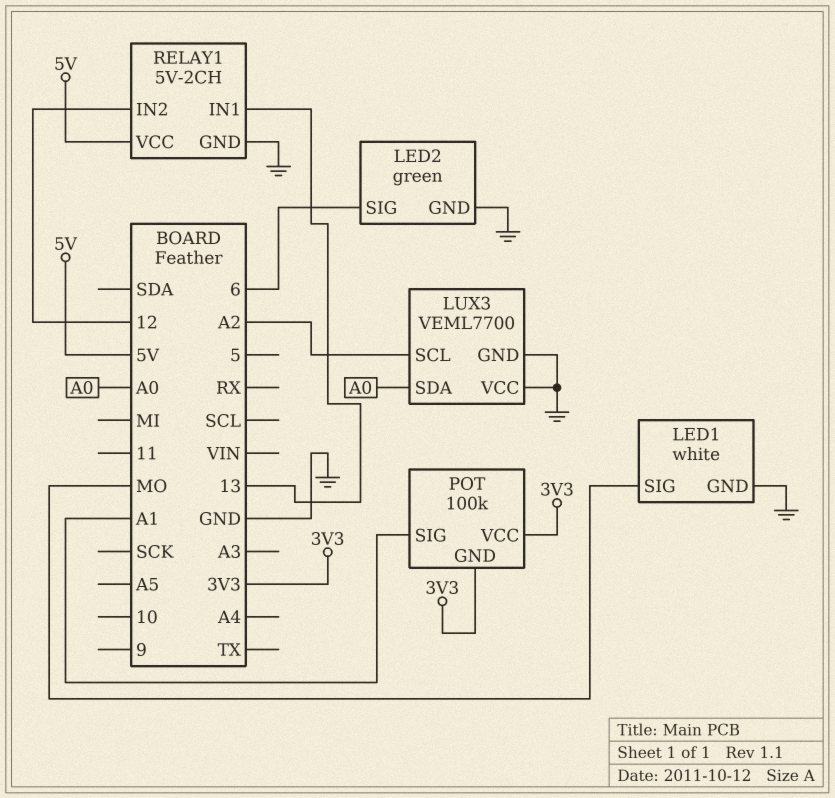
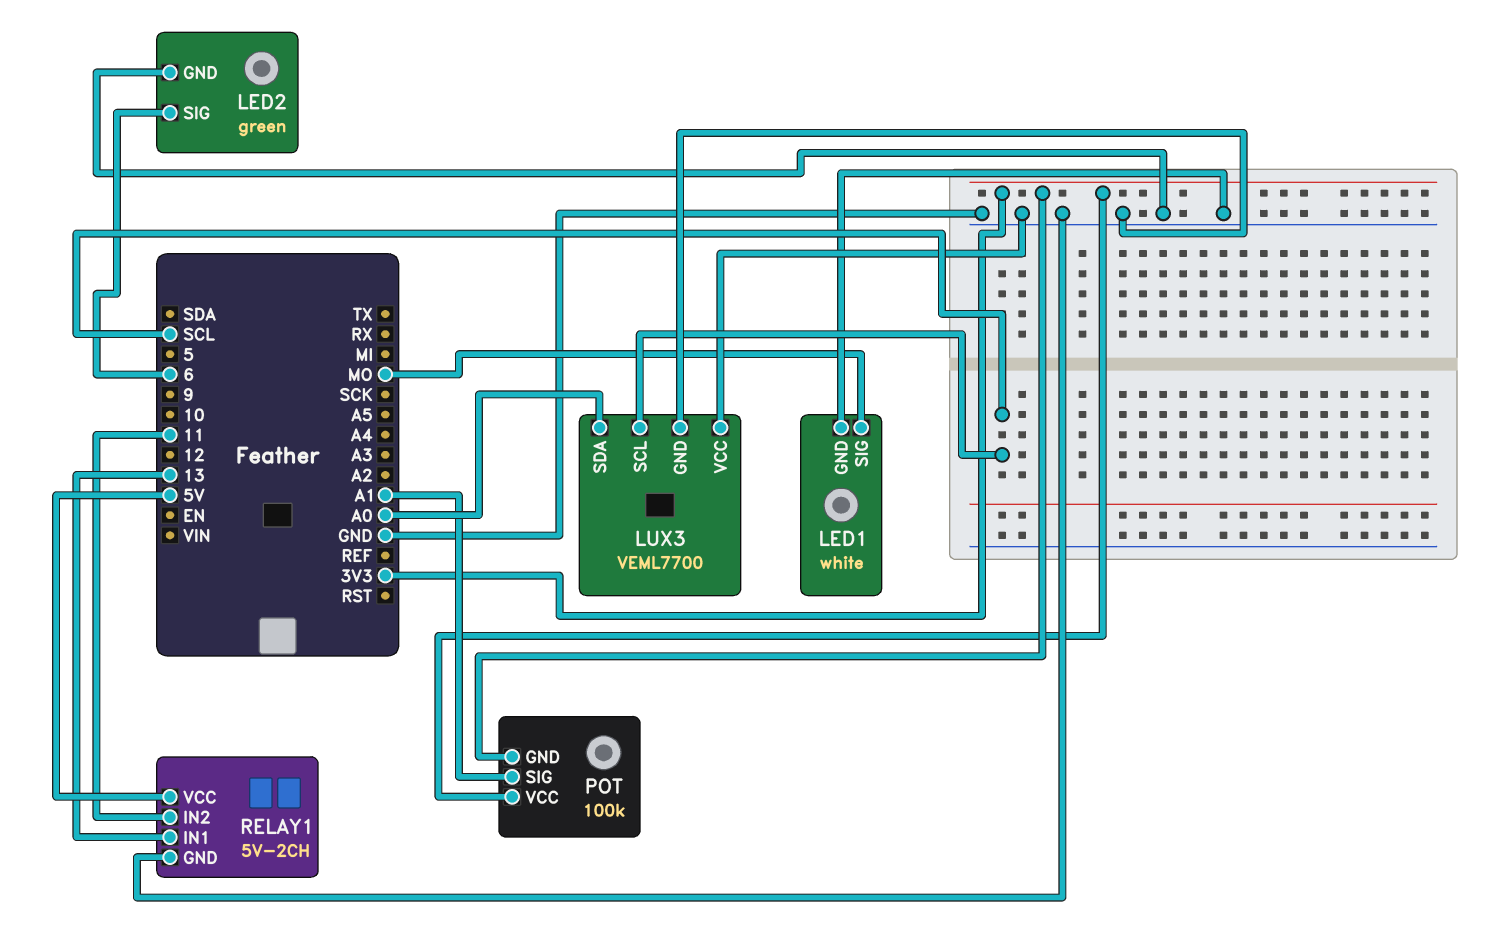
LUX3 pin SCL: A2 -> SCL
RELAY1 pin IN2: 12 -> 11

